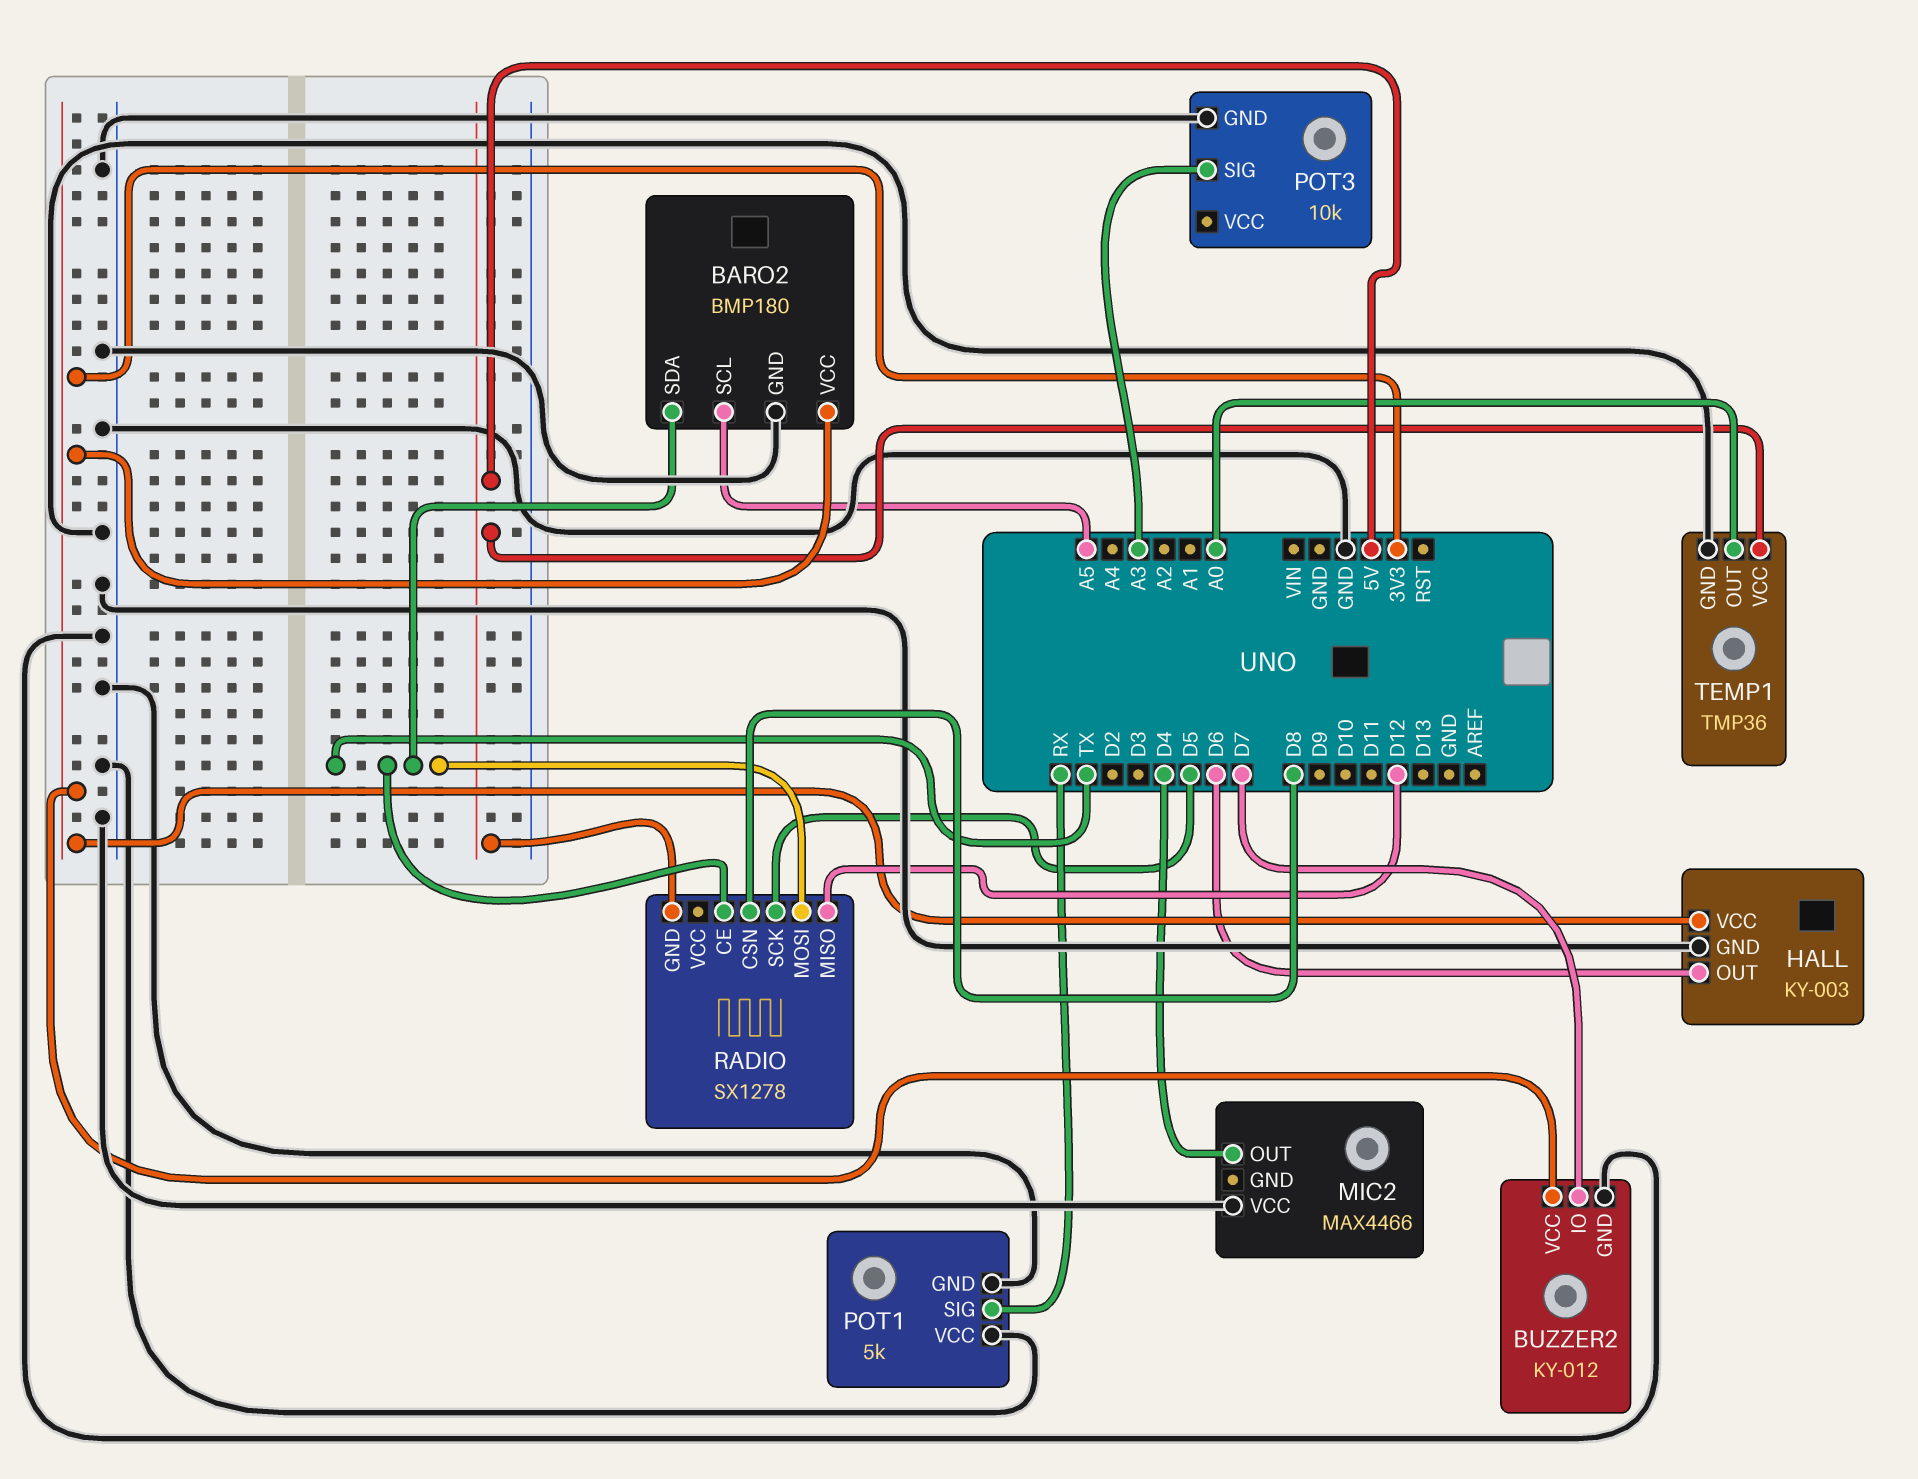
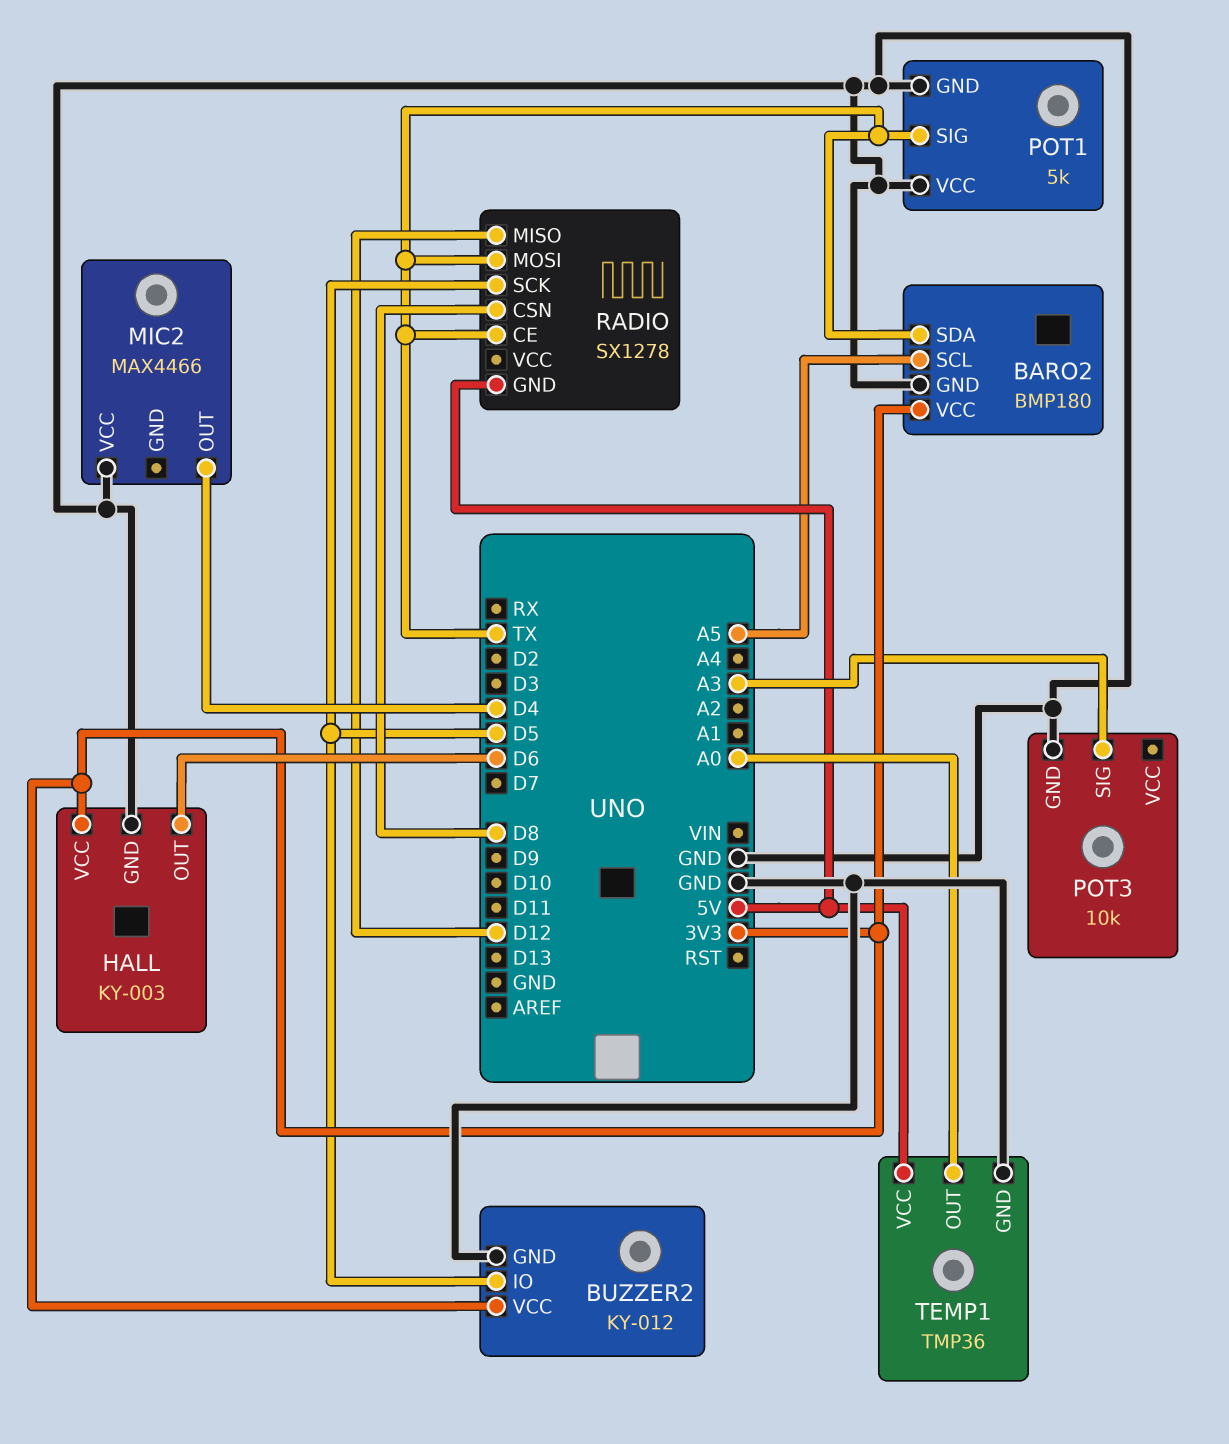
BUZZER2 pin IO: D7 -> D5
POT1 pin SIG: RX -> TX

